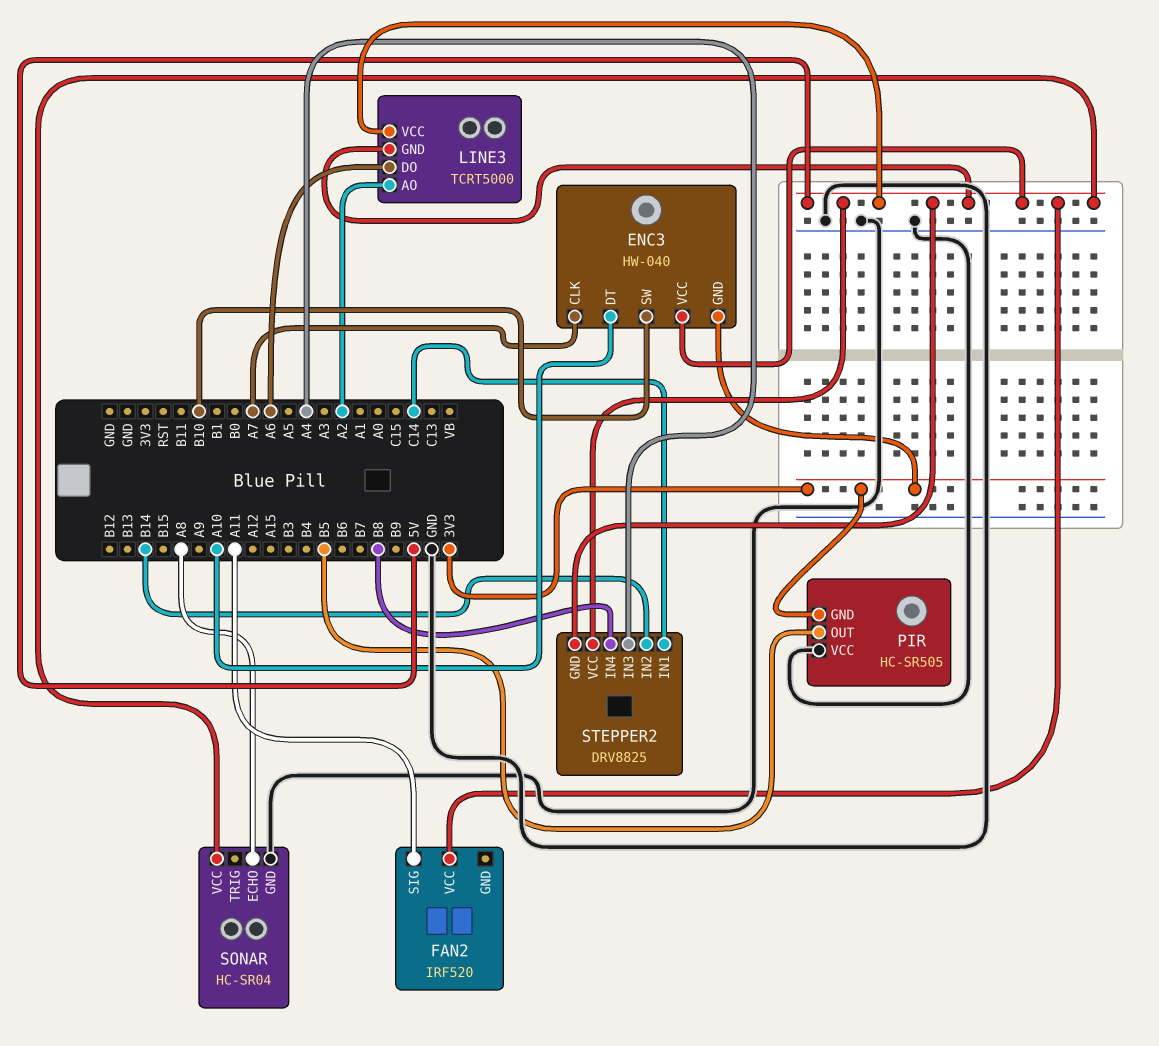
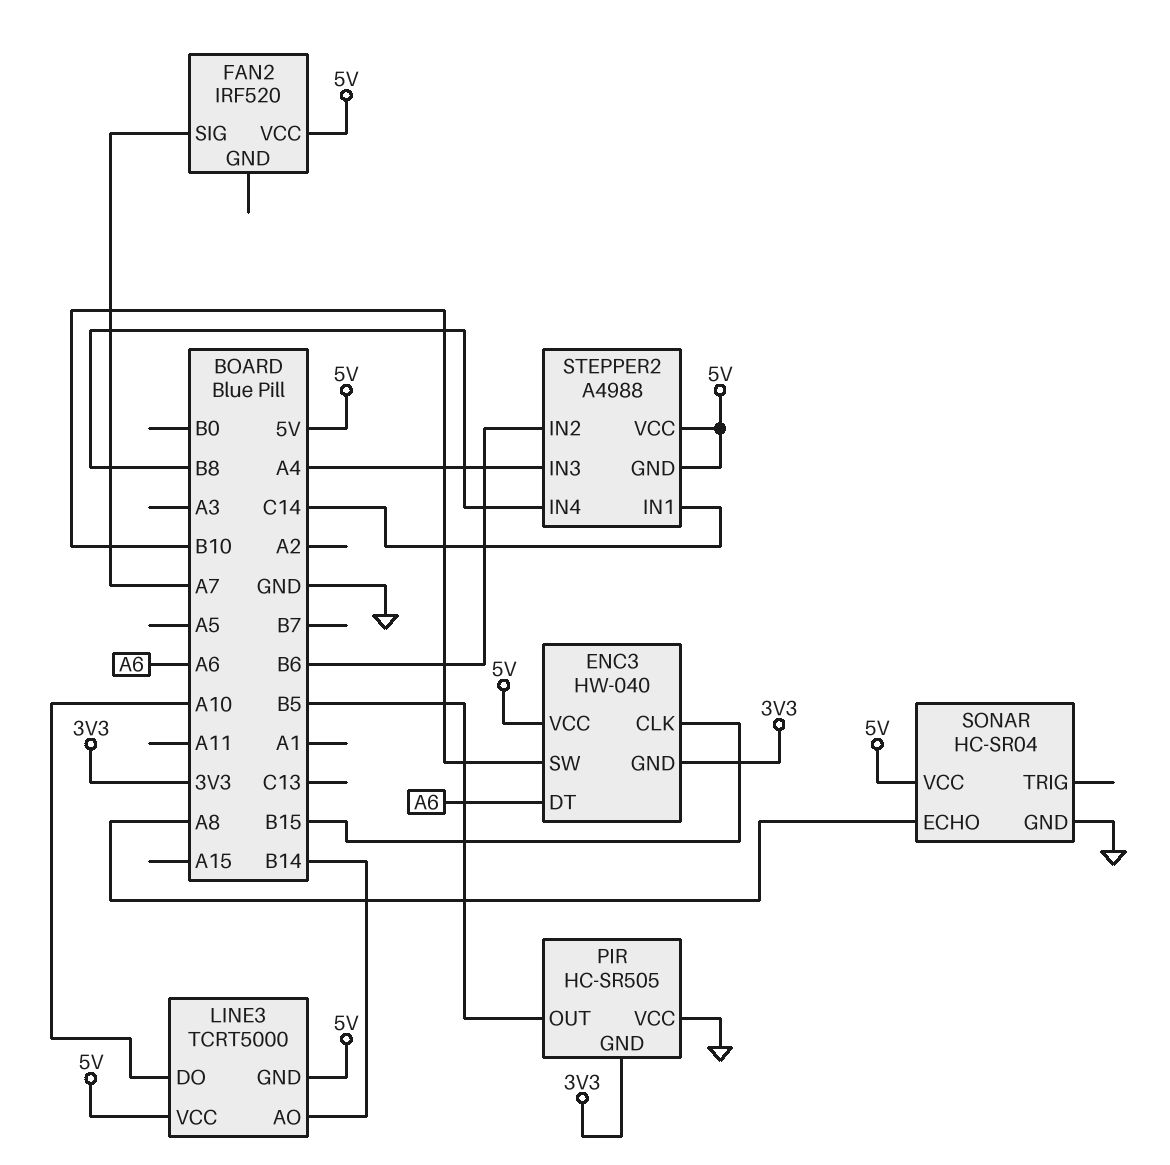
ENC3 pin CLK: A7 -> B15
ENC3 pin DT: A10 -> A6
FAN2 pin SIG: A11 -> A7
LINE3 pin AO: A2 -> B14
LINE3 pin DO: A6 -> A10
STEPPER2: DRV8825 -> A4988
STEPPER2 pin IN2: B14 -> B6

